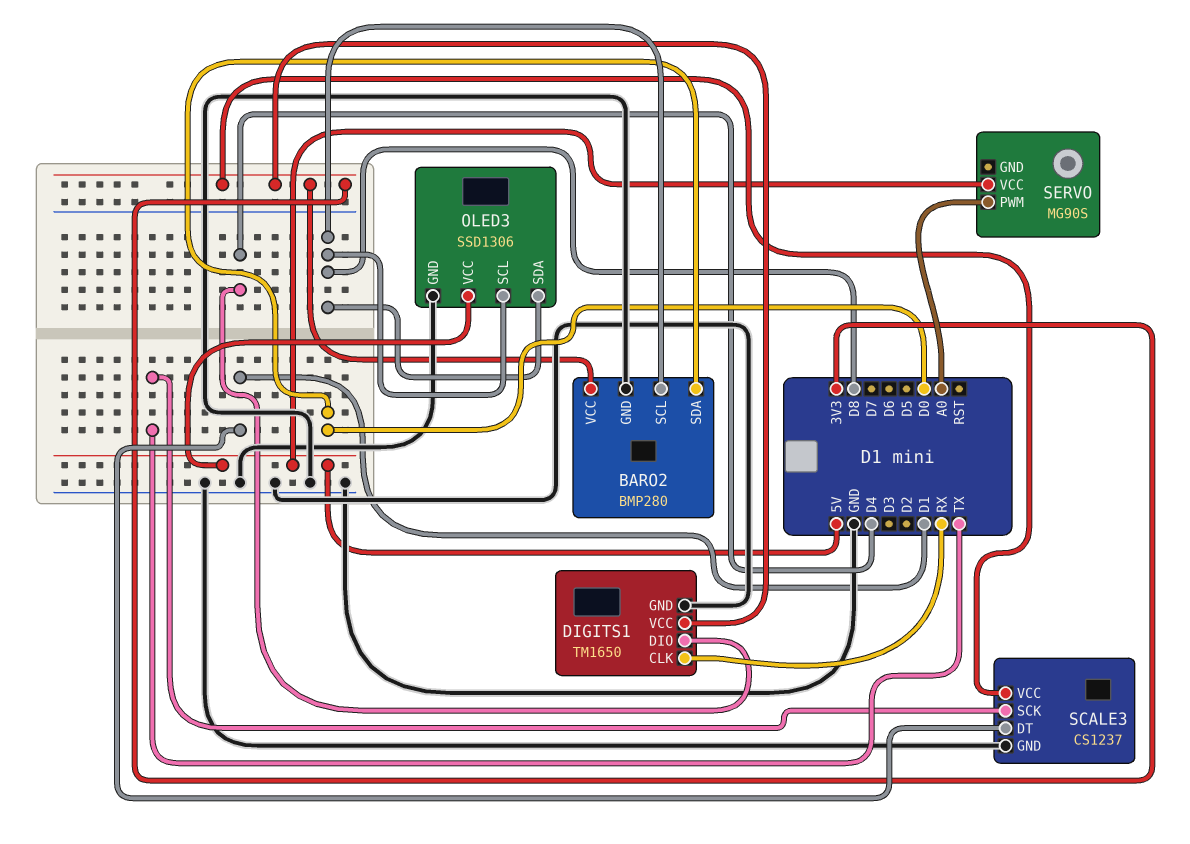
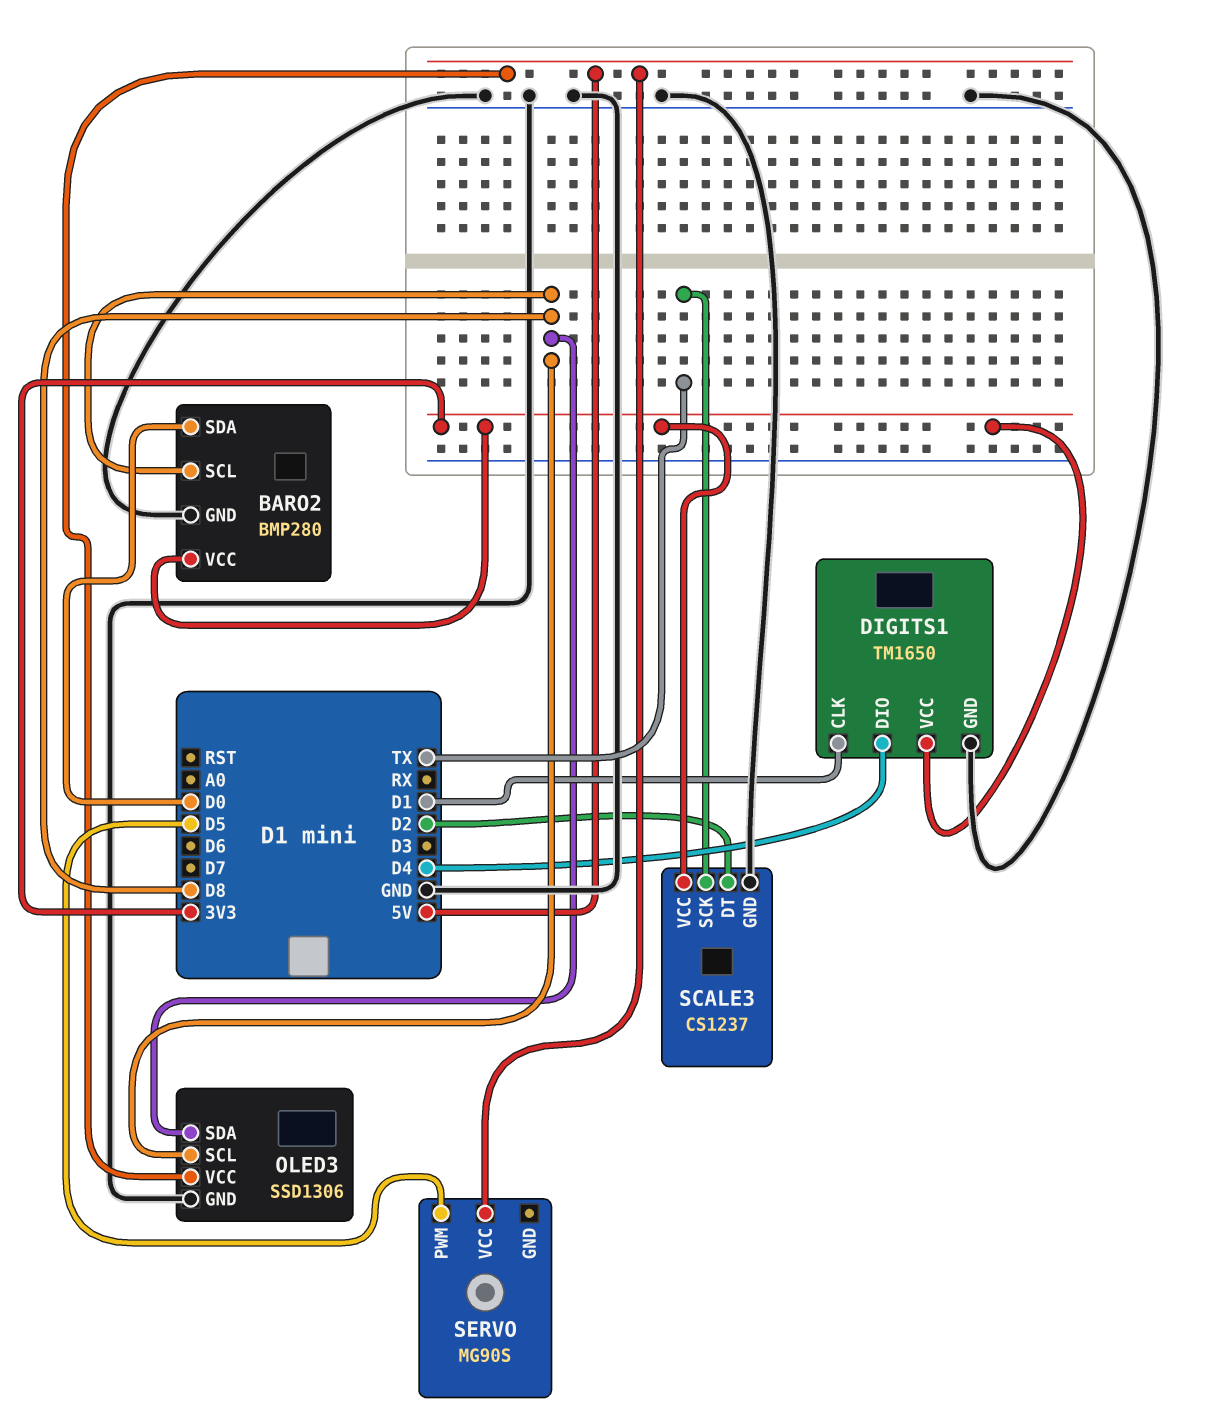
DIGITS1 pin CLK: RX -> D1
SCALE3 pin DT: D1 -> D2
SERVO pin PWM: A0 -> D5

